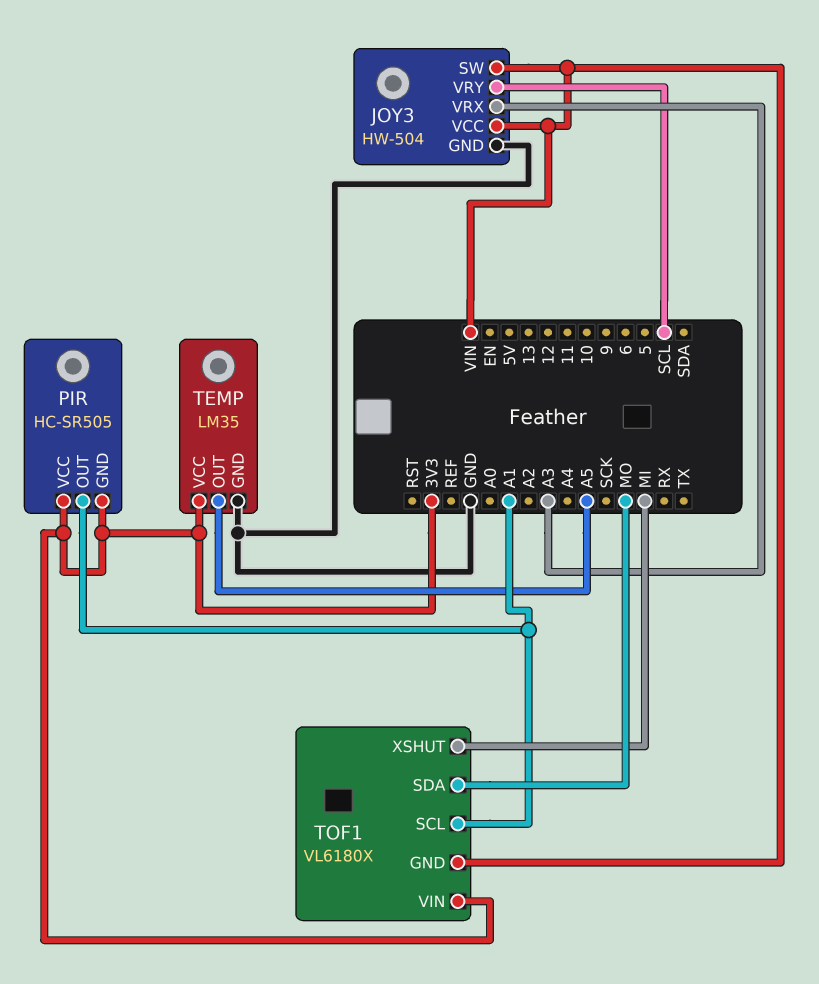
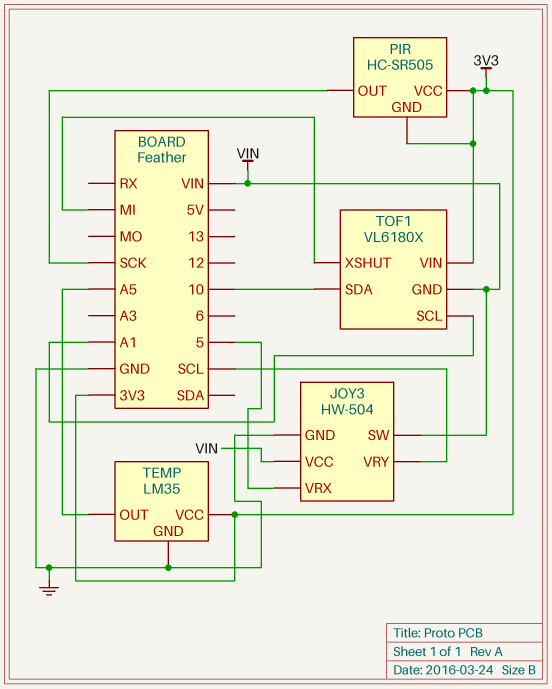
JOY3 pin VRX: A3 -> 5
PIR pin OUT: A1 -> SCK
TOF1 pin SDA: MO -> 10

